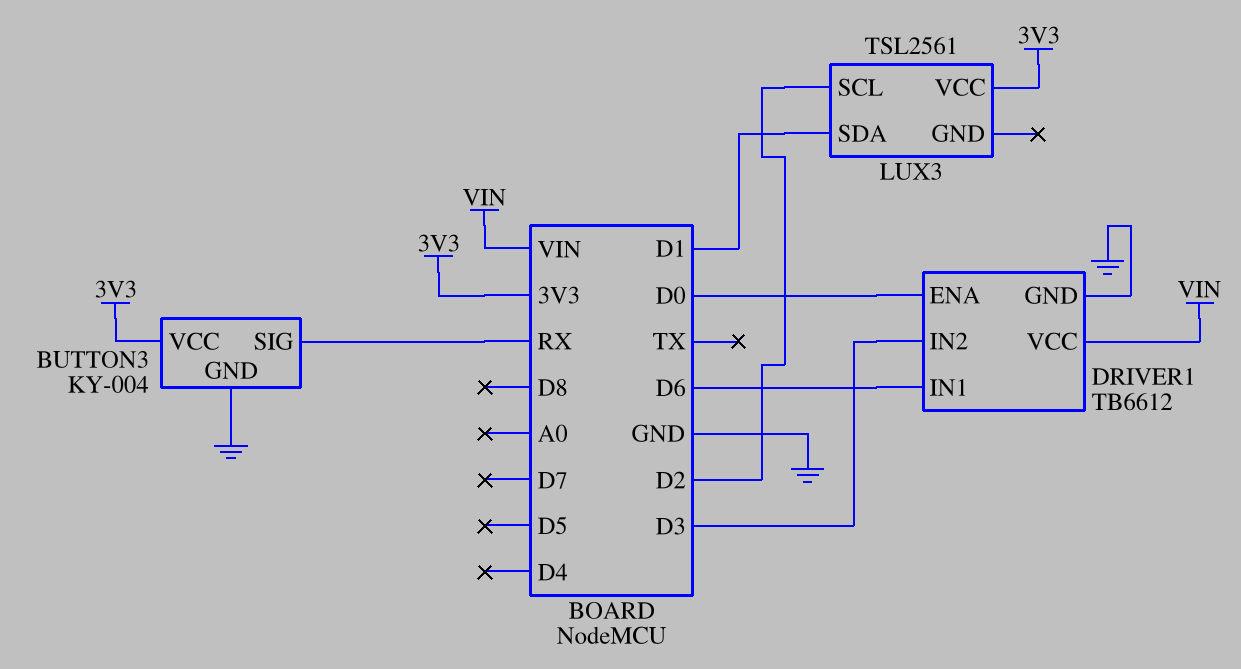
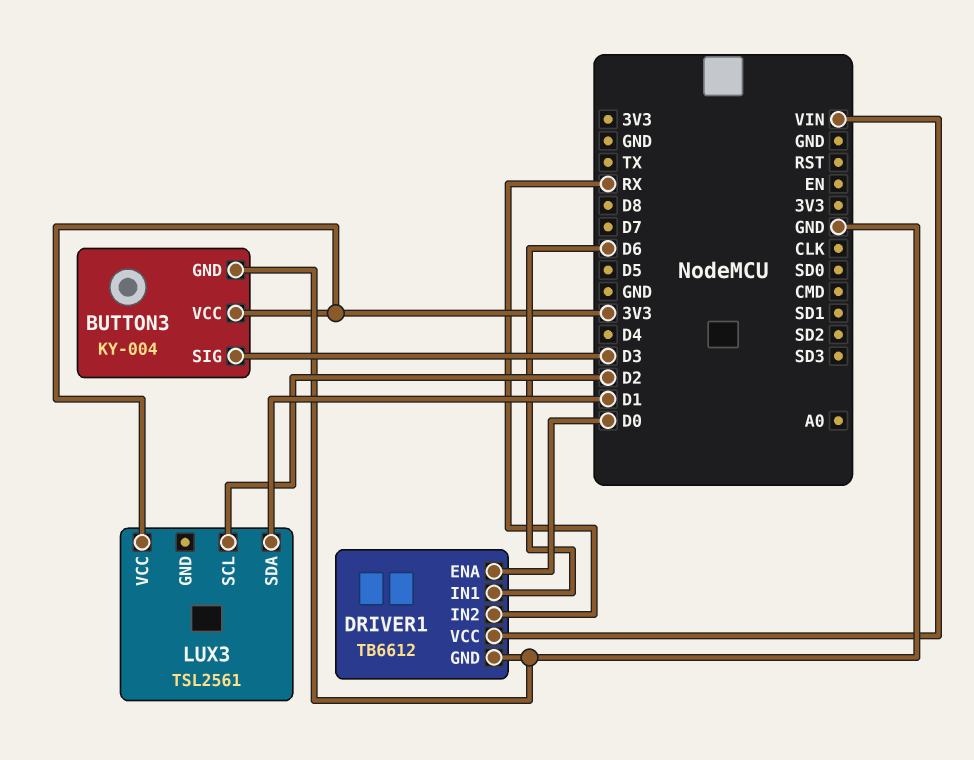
BUTTON3 pin SIG: RX -> D3
DRIVER1 pin IN2: D3 -> RX

